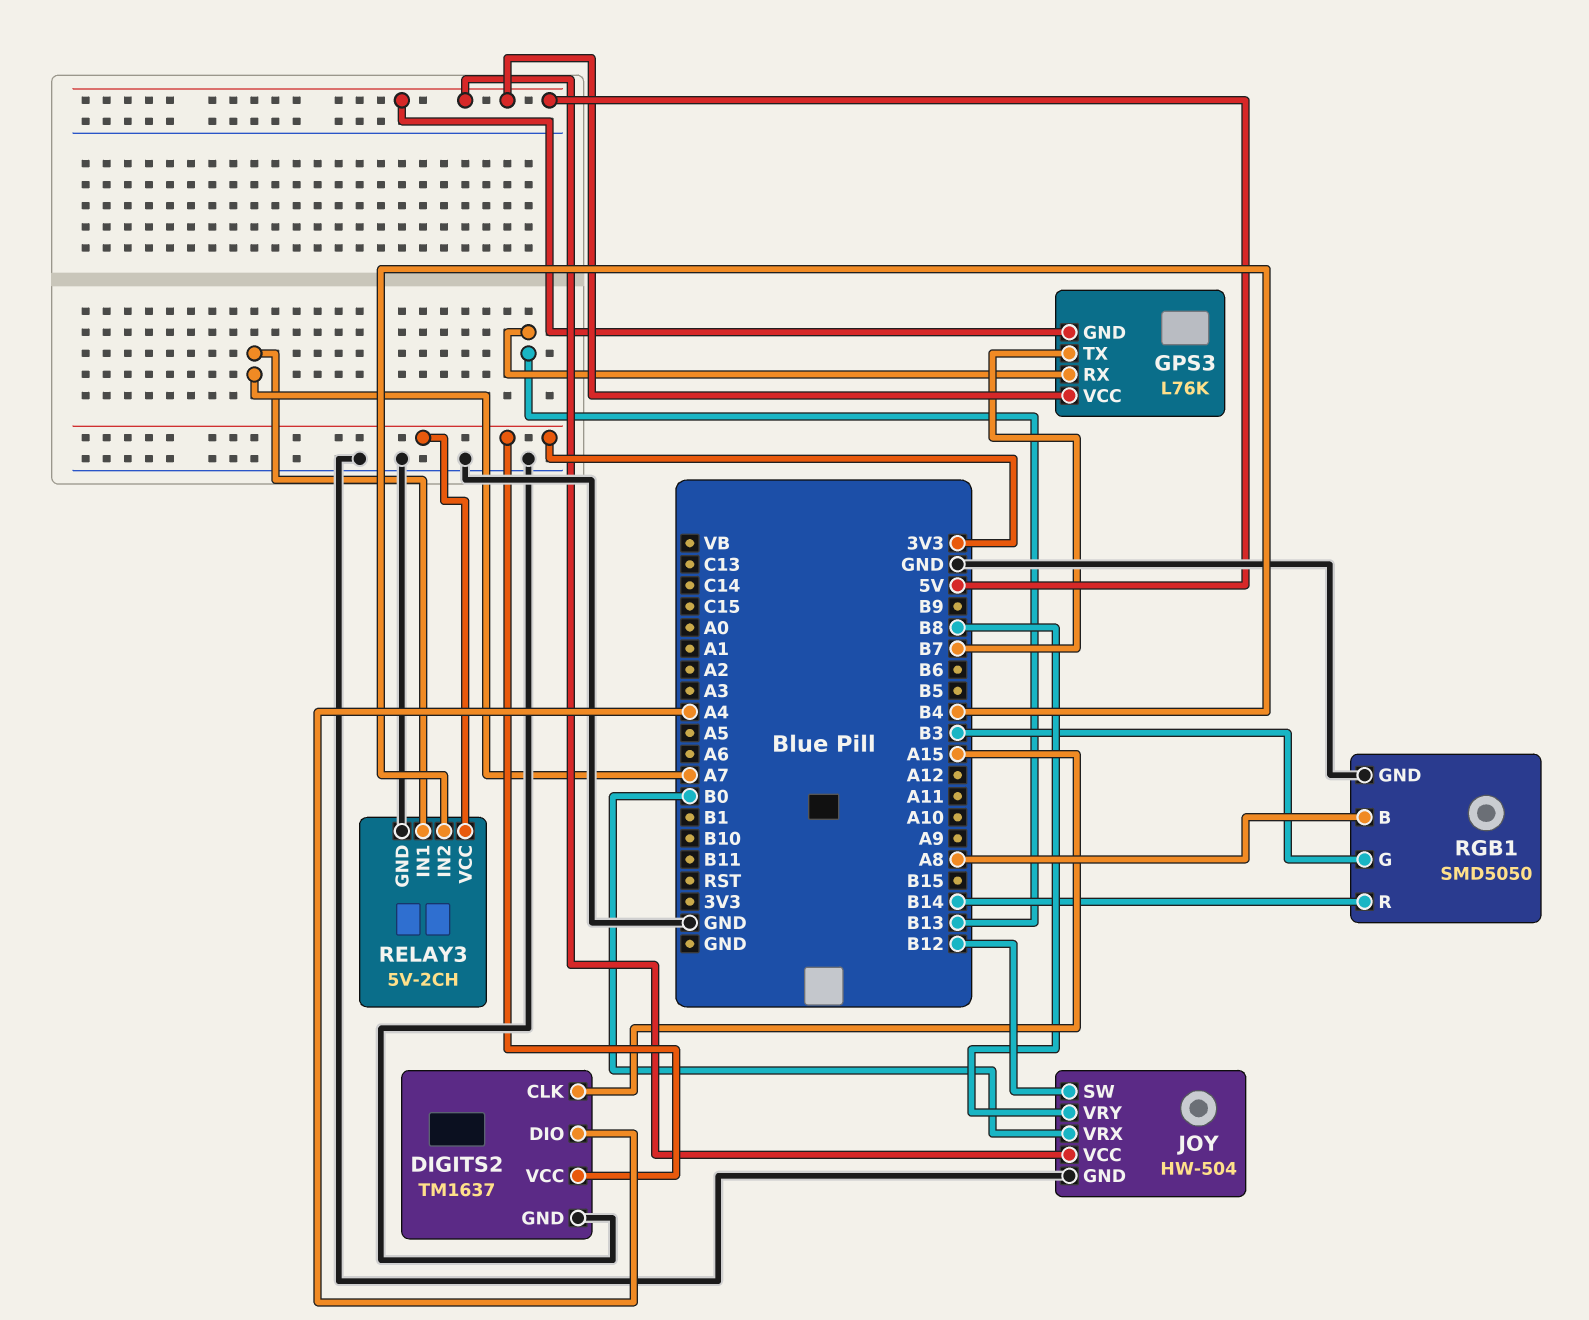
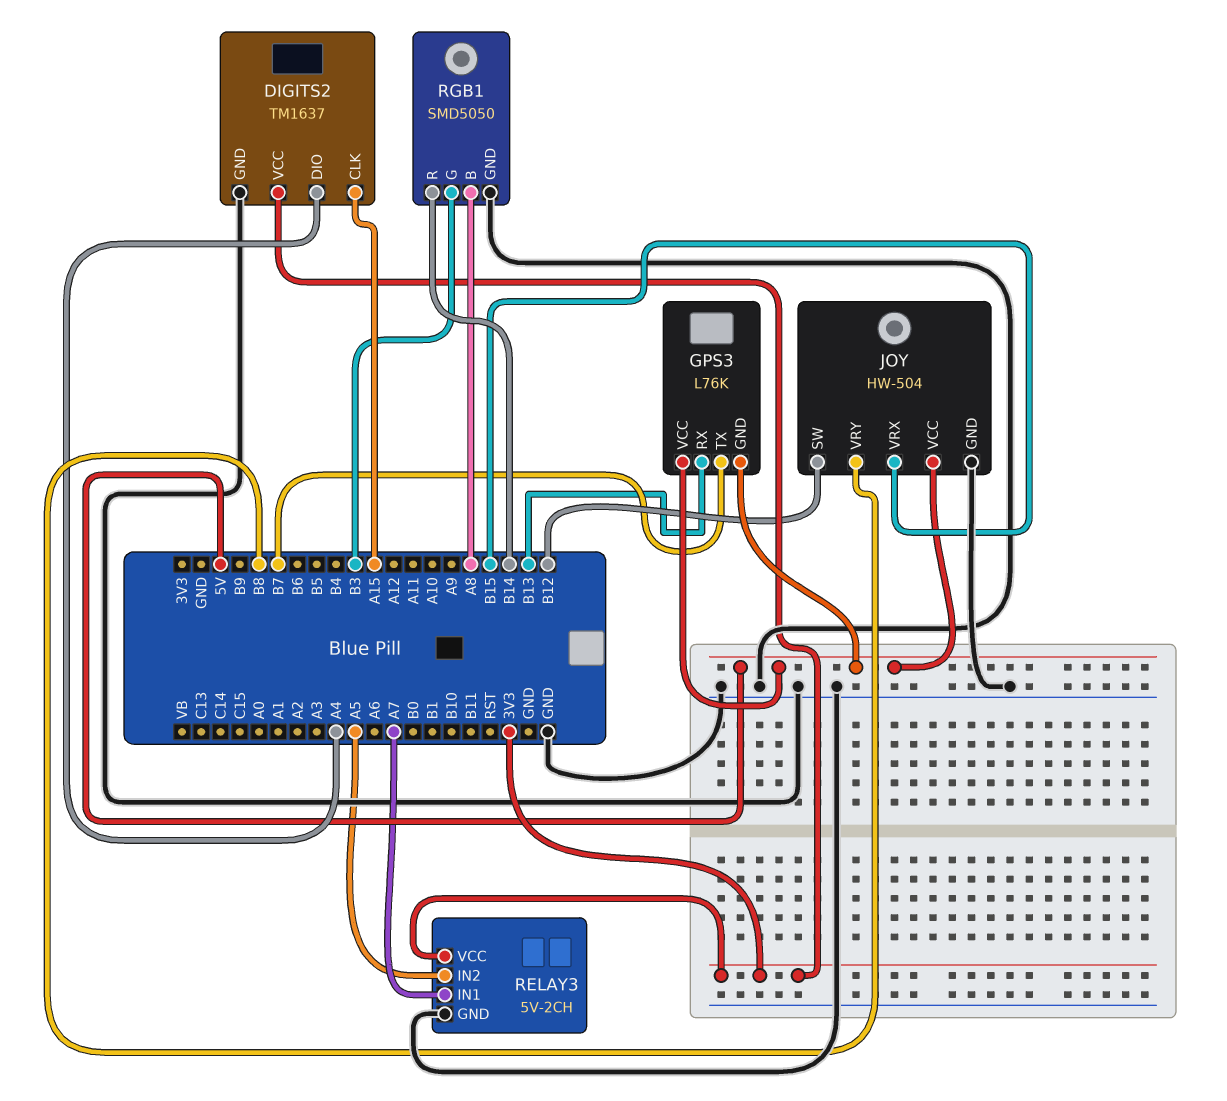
JOY pin VRX: B0 -> B15
RELAY3 pin IN2: B4 -> A5

